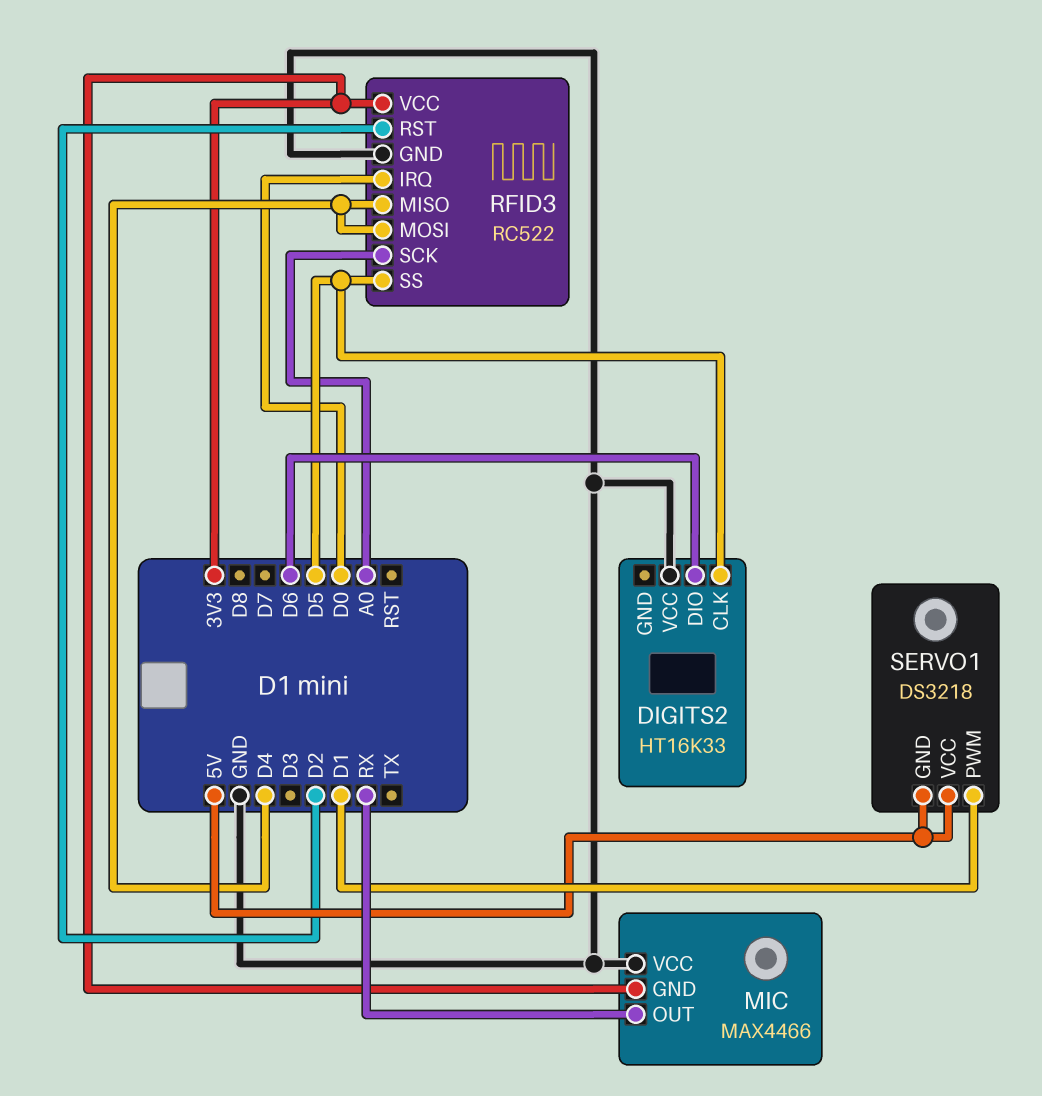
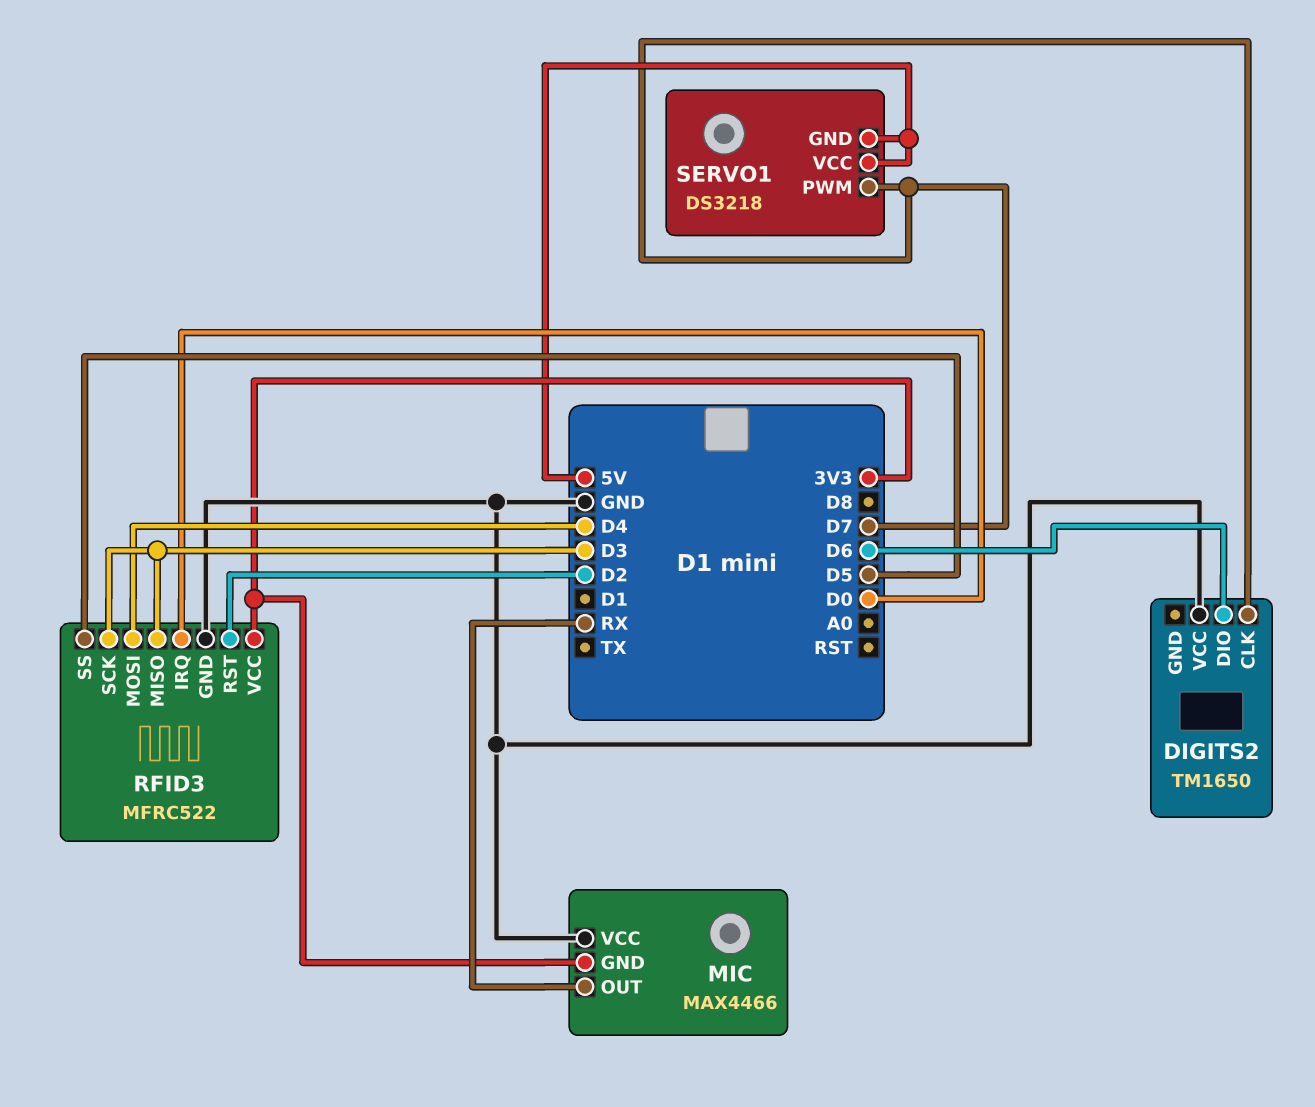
DIGITS2: HT16K33 -> TM1650
DIGITS2 pin CLK: D5 -> D7
RFID3: RC522 -> MFRC522
RFID3 pin MISO: D4 -> D3
RFID3 pin SCK: A0 -> D3
SERVO1 pin PWM: D1 -> D7

